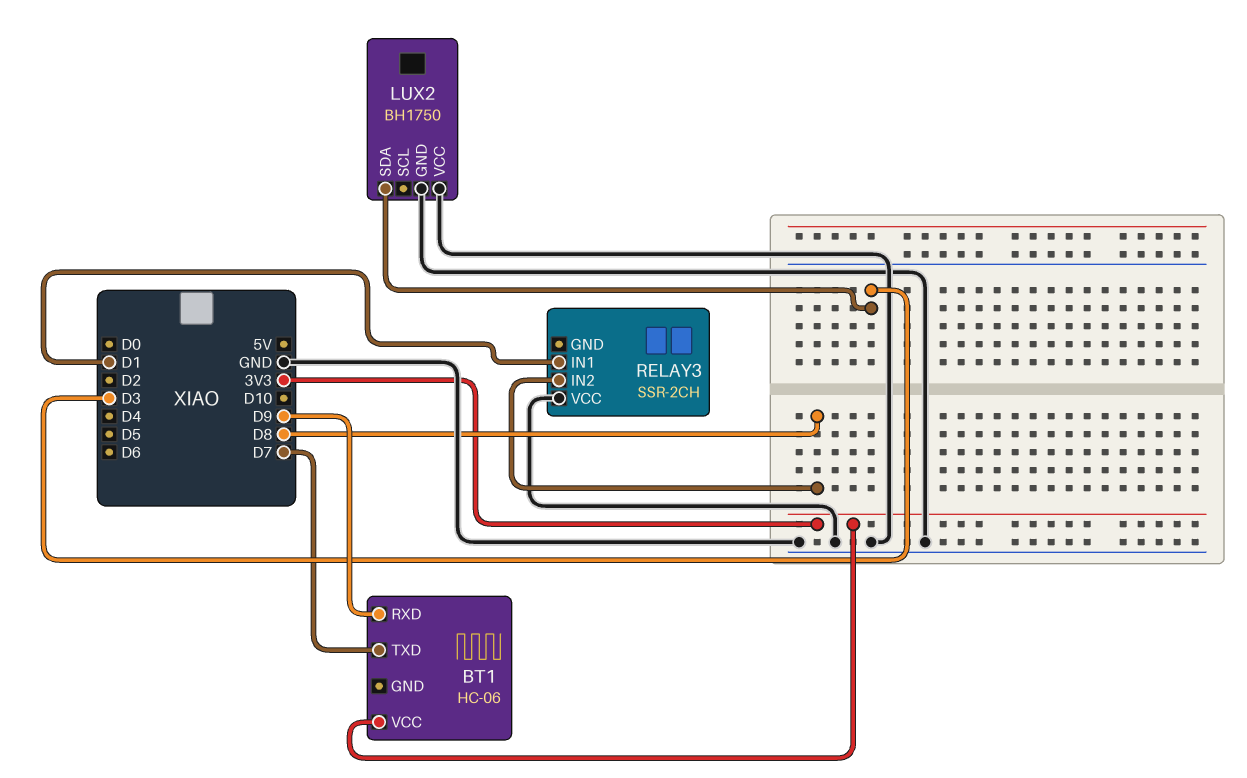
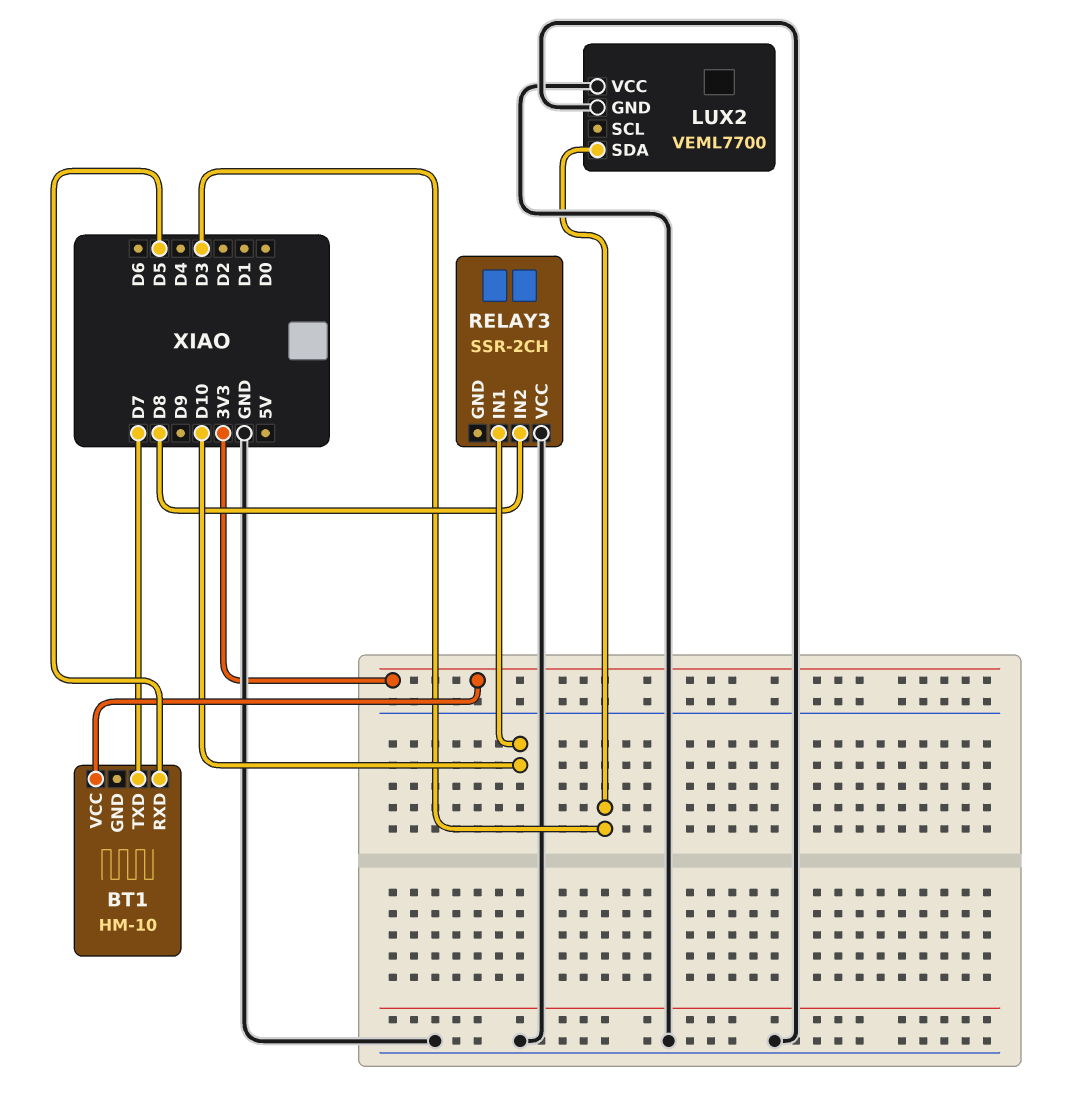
BT1: HC-06 -> HM-10
BT1 pin RXD: D9 -> D5
LUX2: BH1750 -> VEML7700
RELAY3 pin IN1: D1 -> D10

